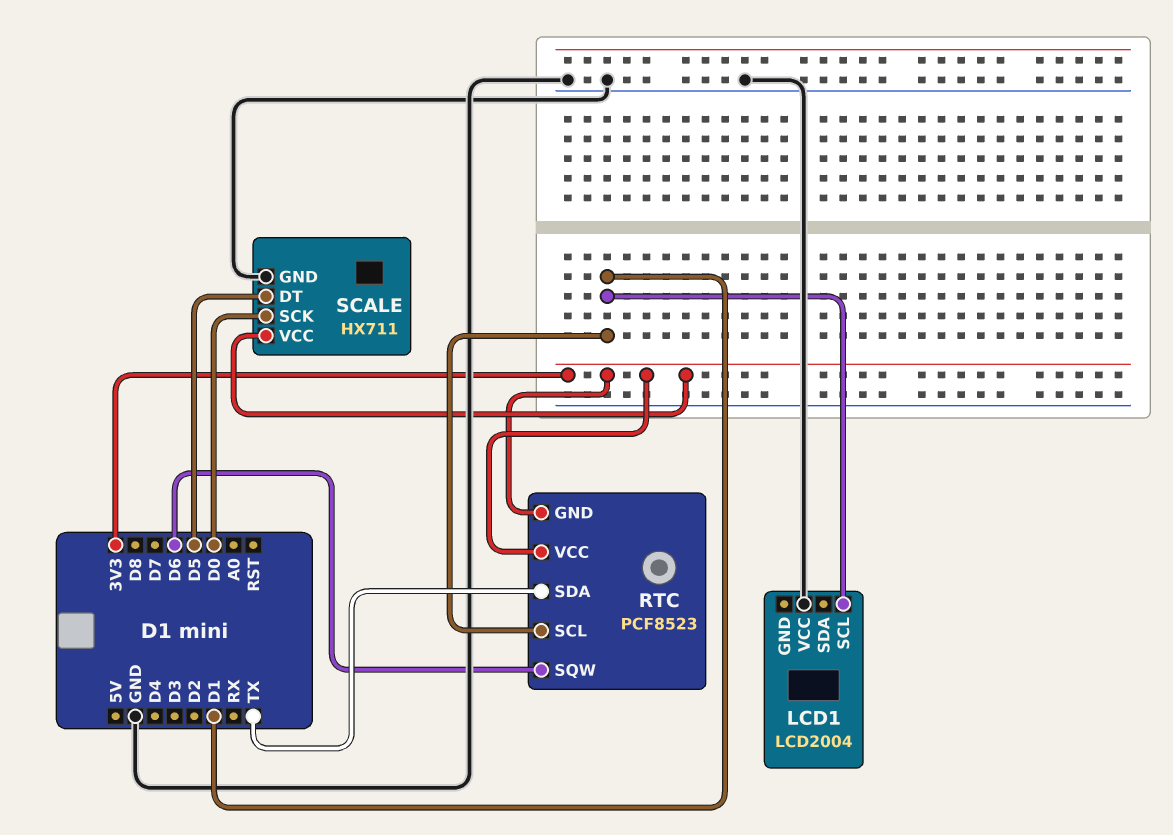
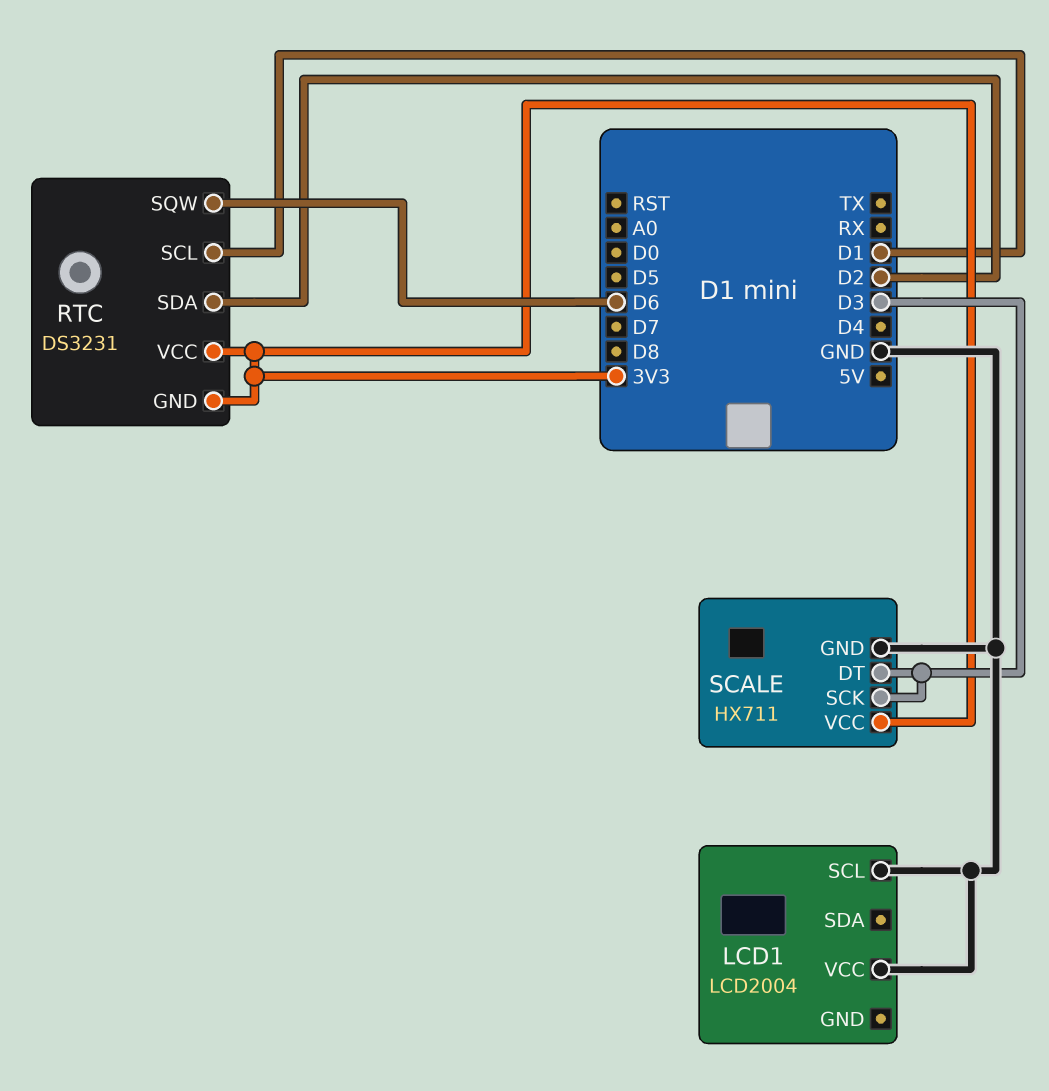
LCD1 pin SCL: D1 -> GND
RTC: PCF8523 -> DS3231
RTC pin SDA: TX -> D2
SCALE pin DT: D5 -> D3
SCALE pin SCK: D0 -> D3

